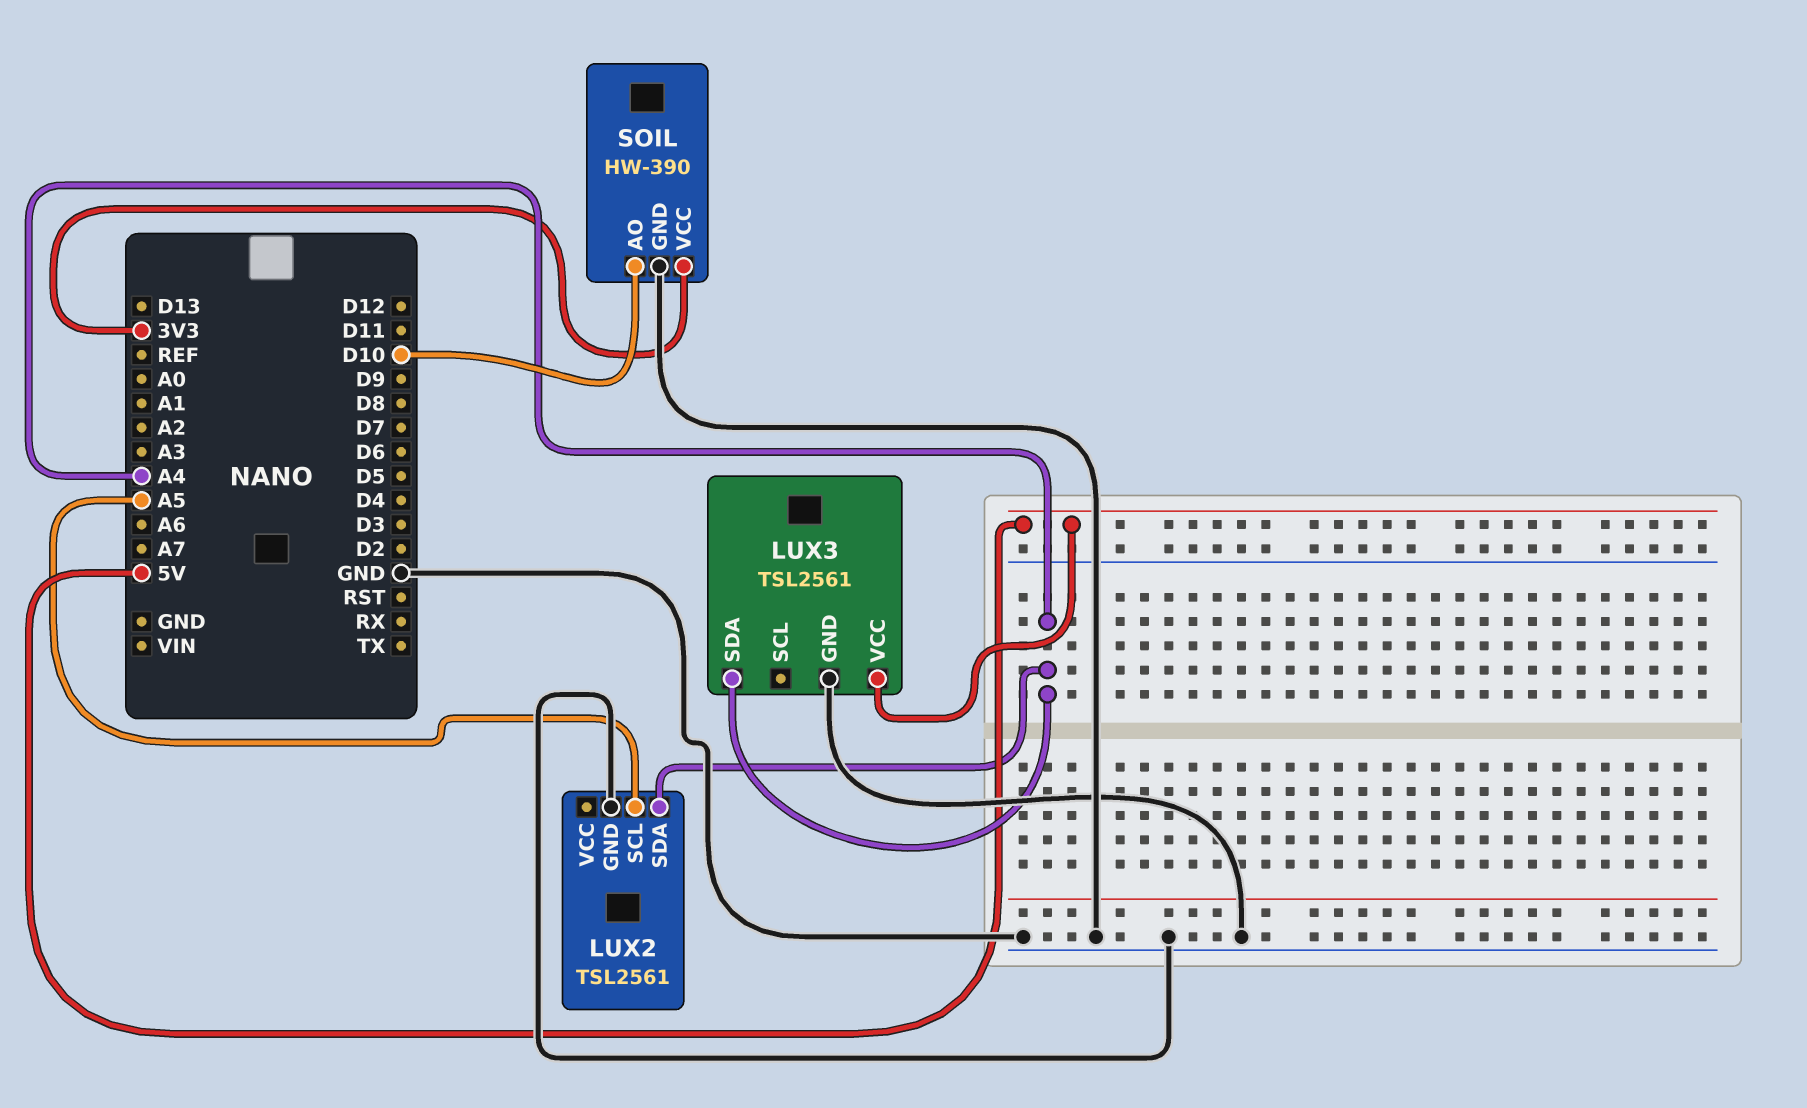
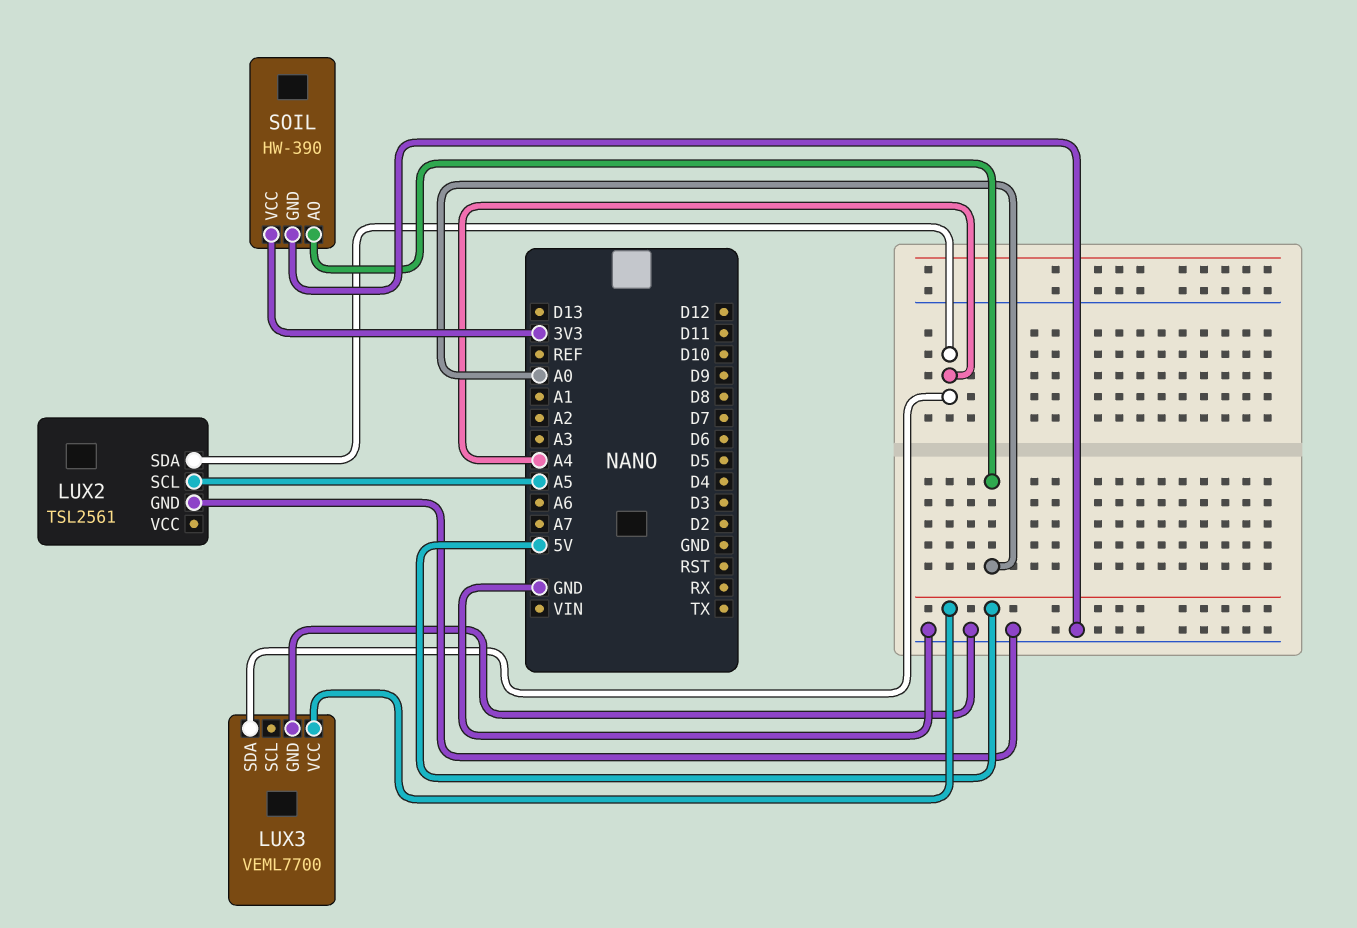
LUX3: TSL2561 -> VEML7700
SOIL pin AO: D10 -> A0

